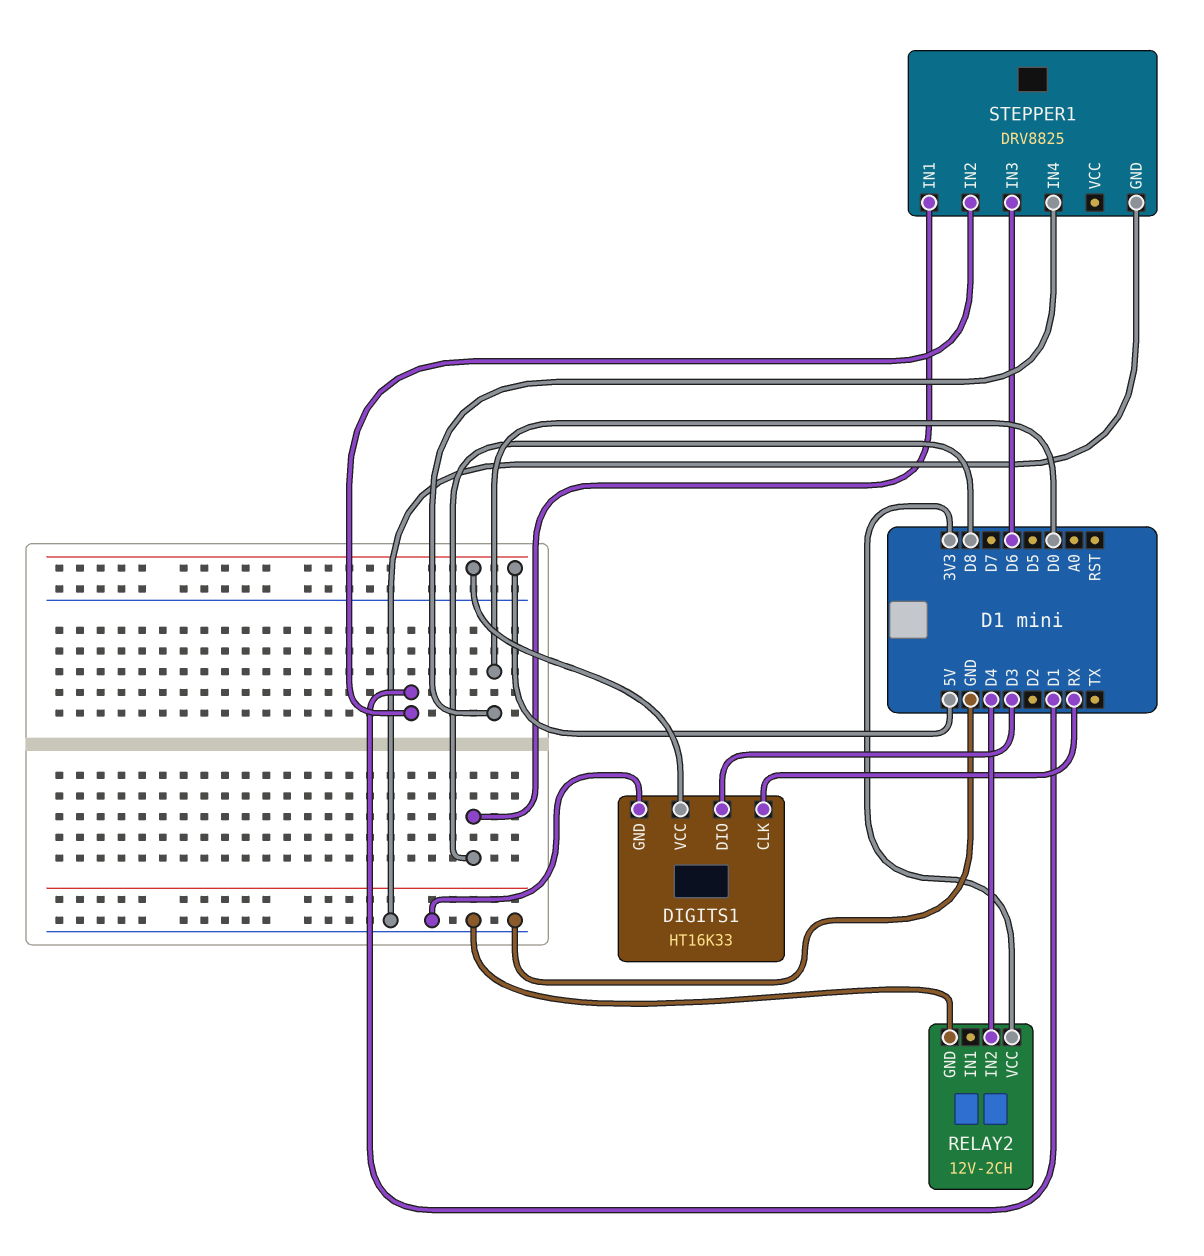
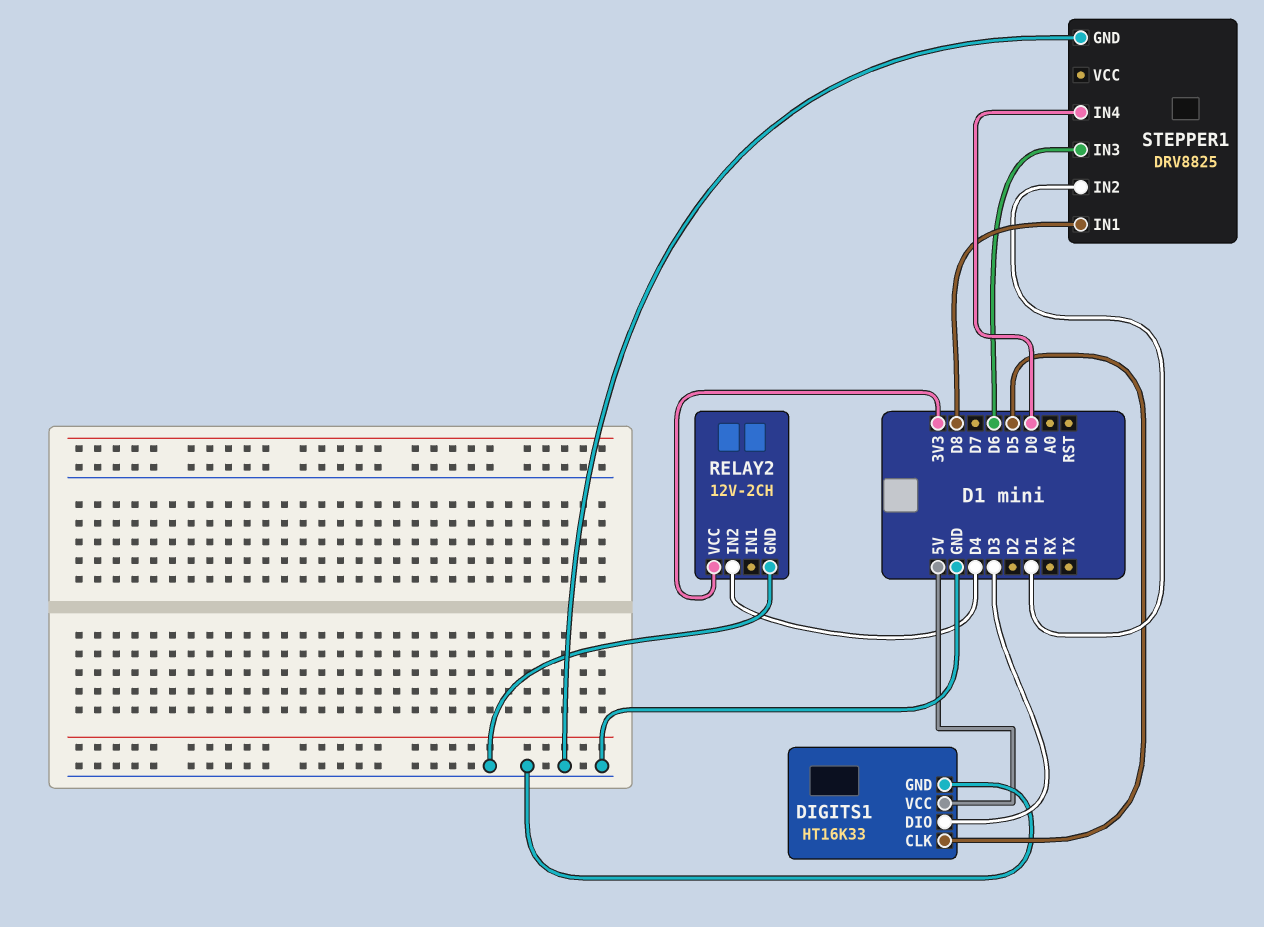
DIGITS1 pin CLK: RX -> D5

